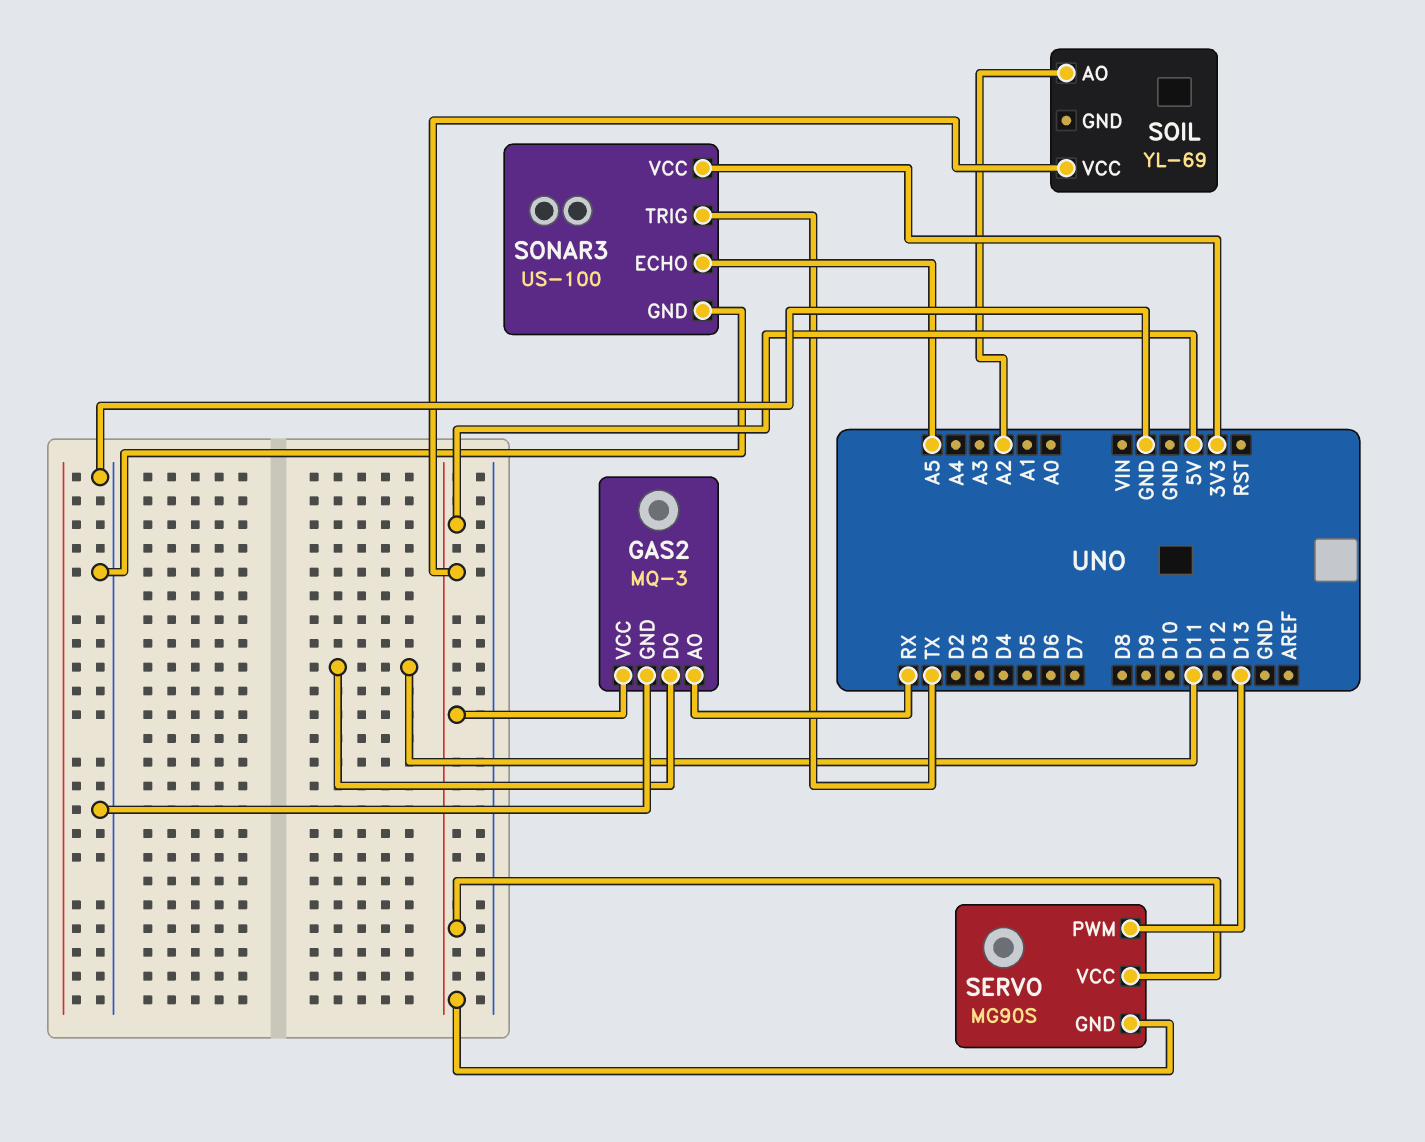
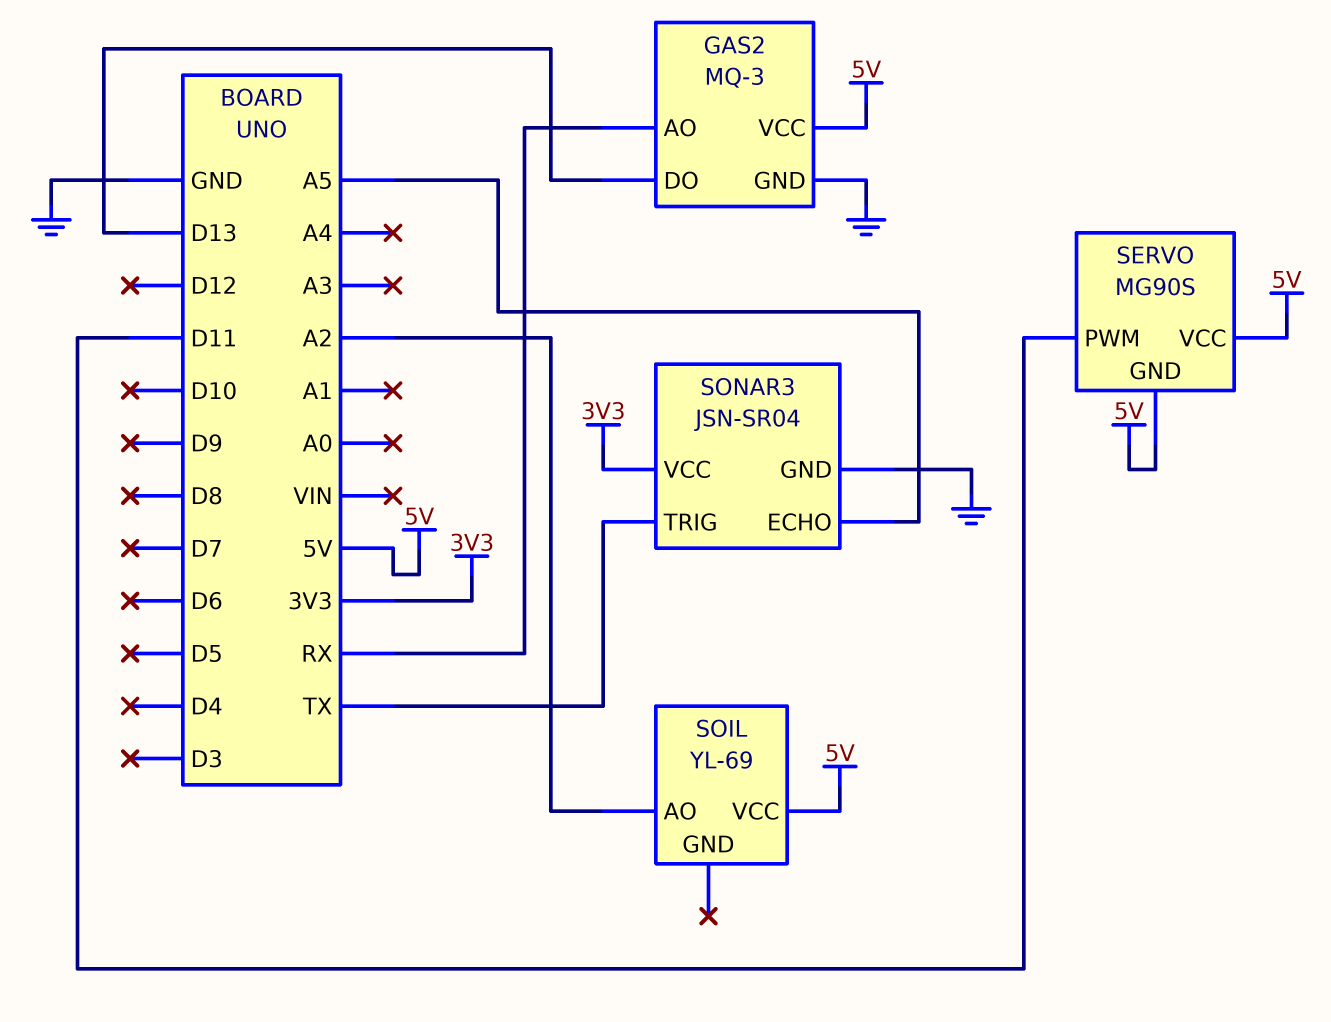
GAS2 pin DO: D11 -> D13
SERVO pin PWM: D13 -> D11
SONAR3: US-100 -> JSN-SR04

